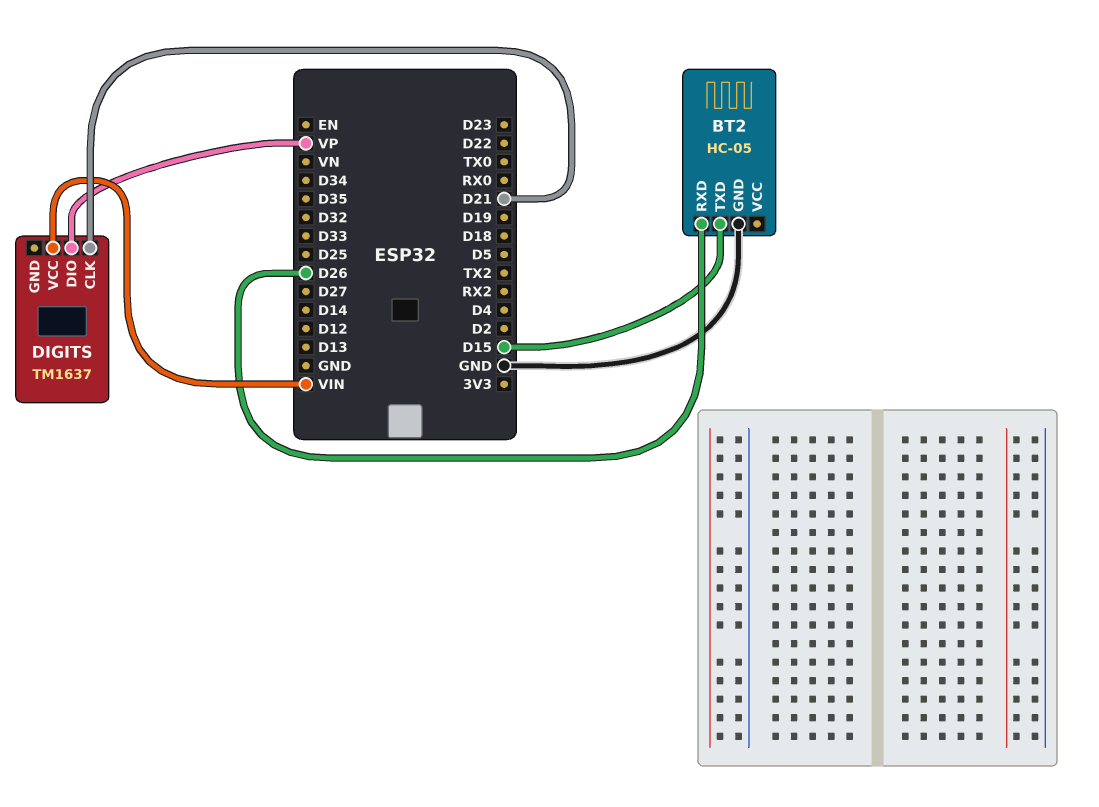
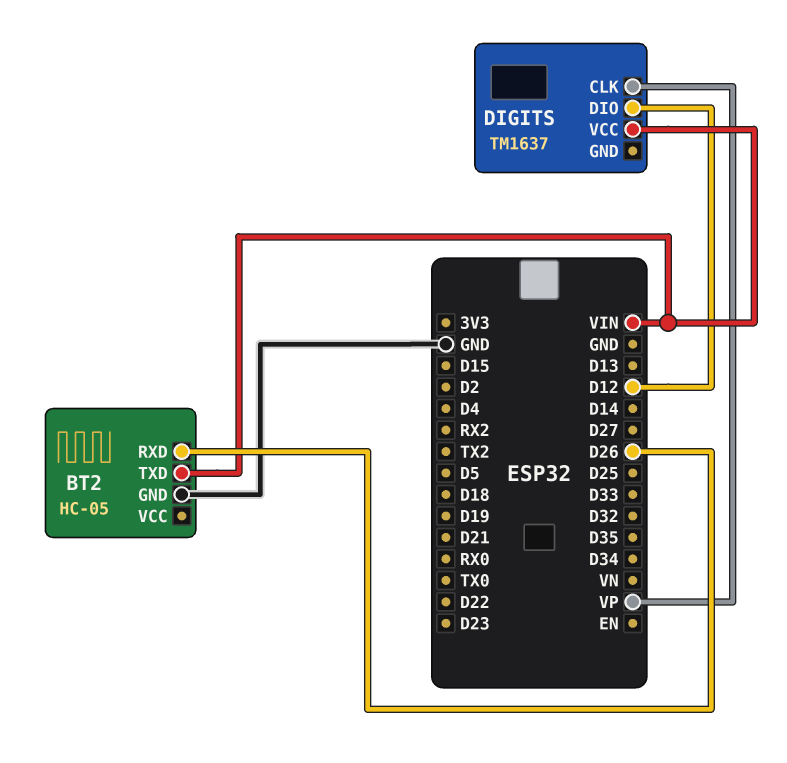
BT2 pin TXD: D15 -> VIN
DIGITS pin CLK: D21 -> VP
DIGITS pin DIO: VP -> D12

